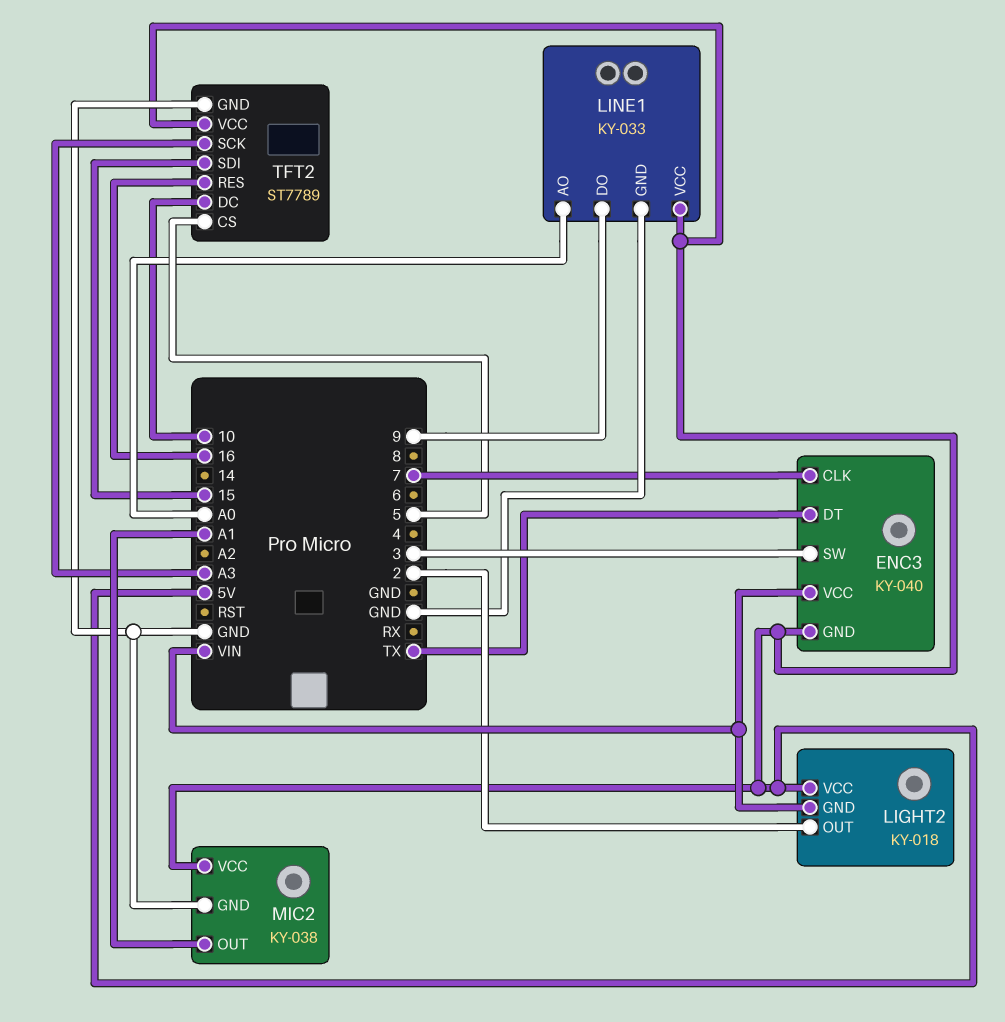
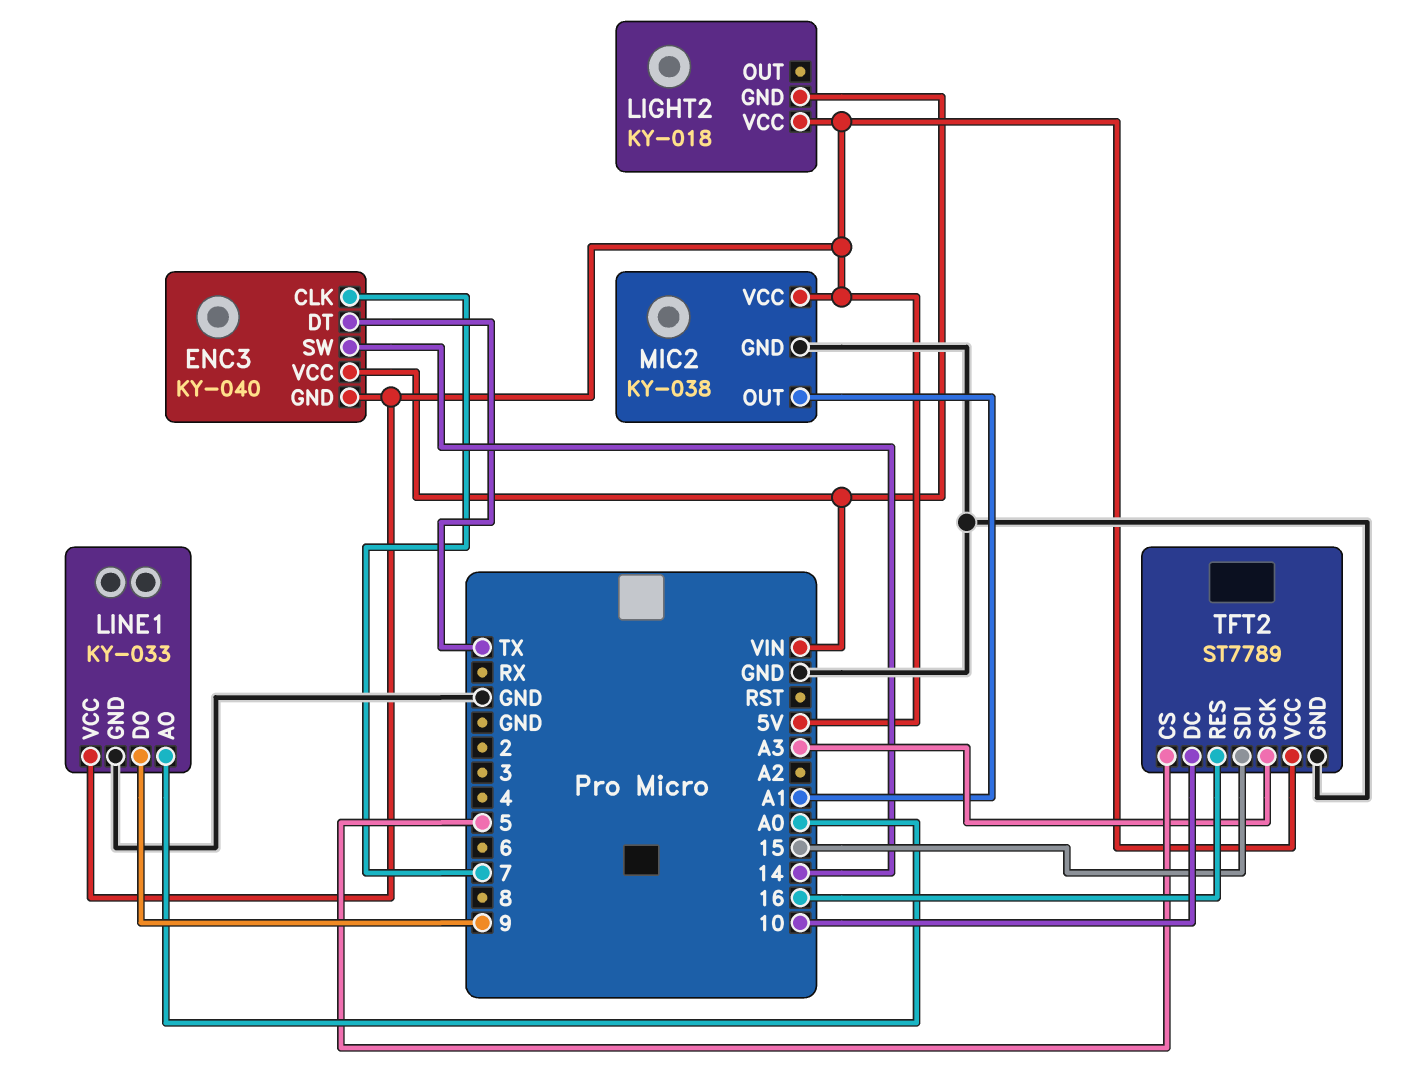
ENC3 pin SW: 3 -> 14
LIGHT2 pin OUT: 2 -> none

